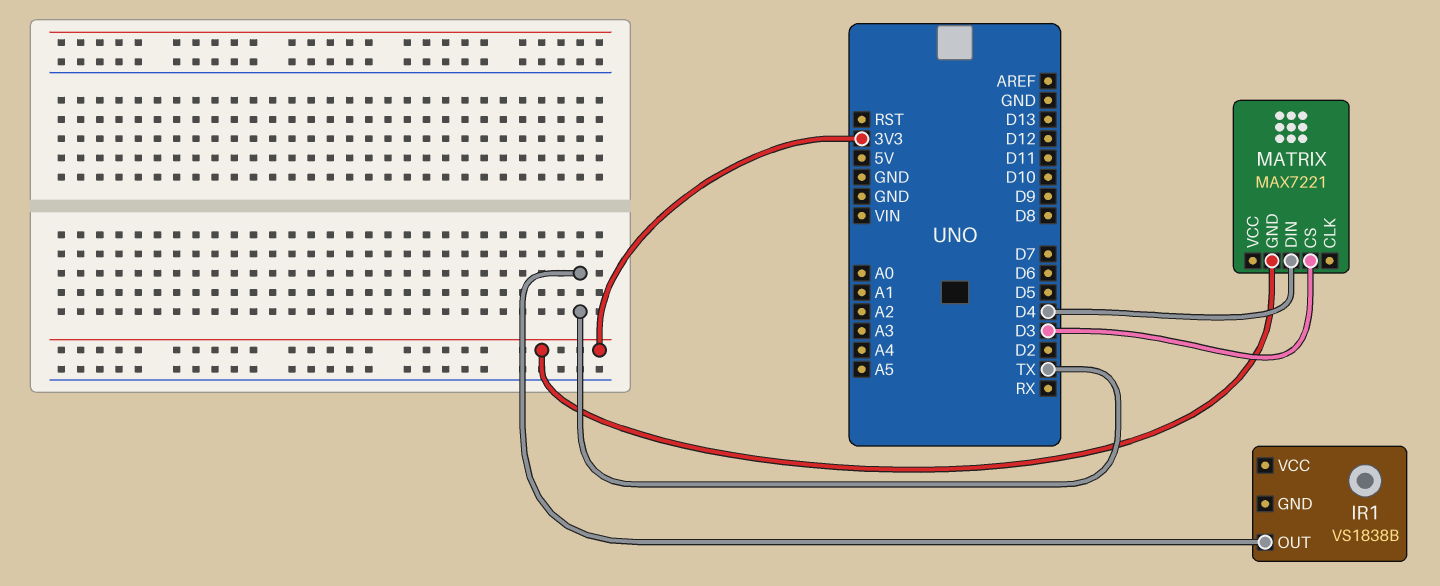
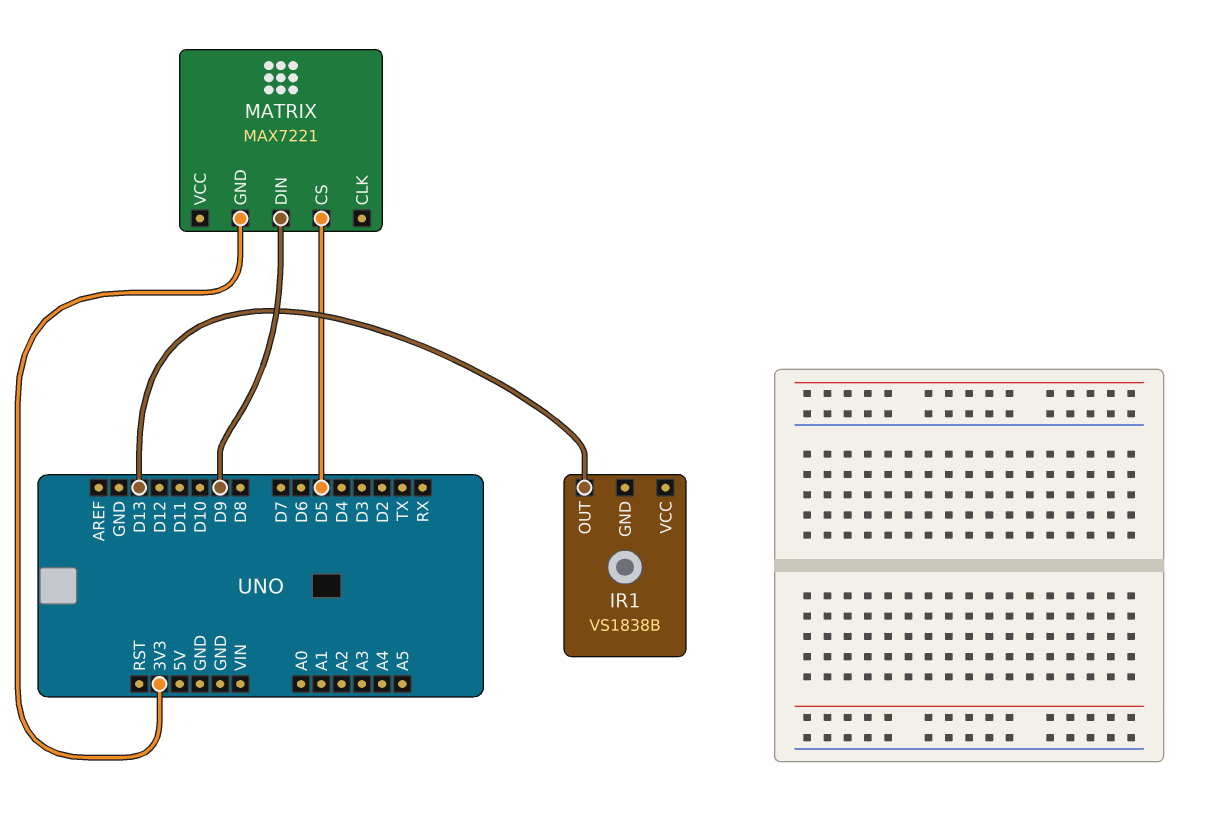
IR1 pin OUT: TX -> D13
MATRIX pin CS: D3 -> D5
MATRIX pin DIN: D4 -> D9

